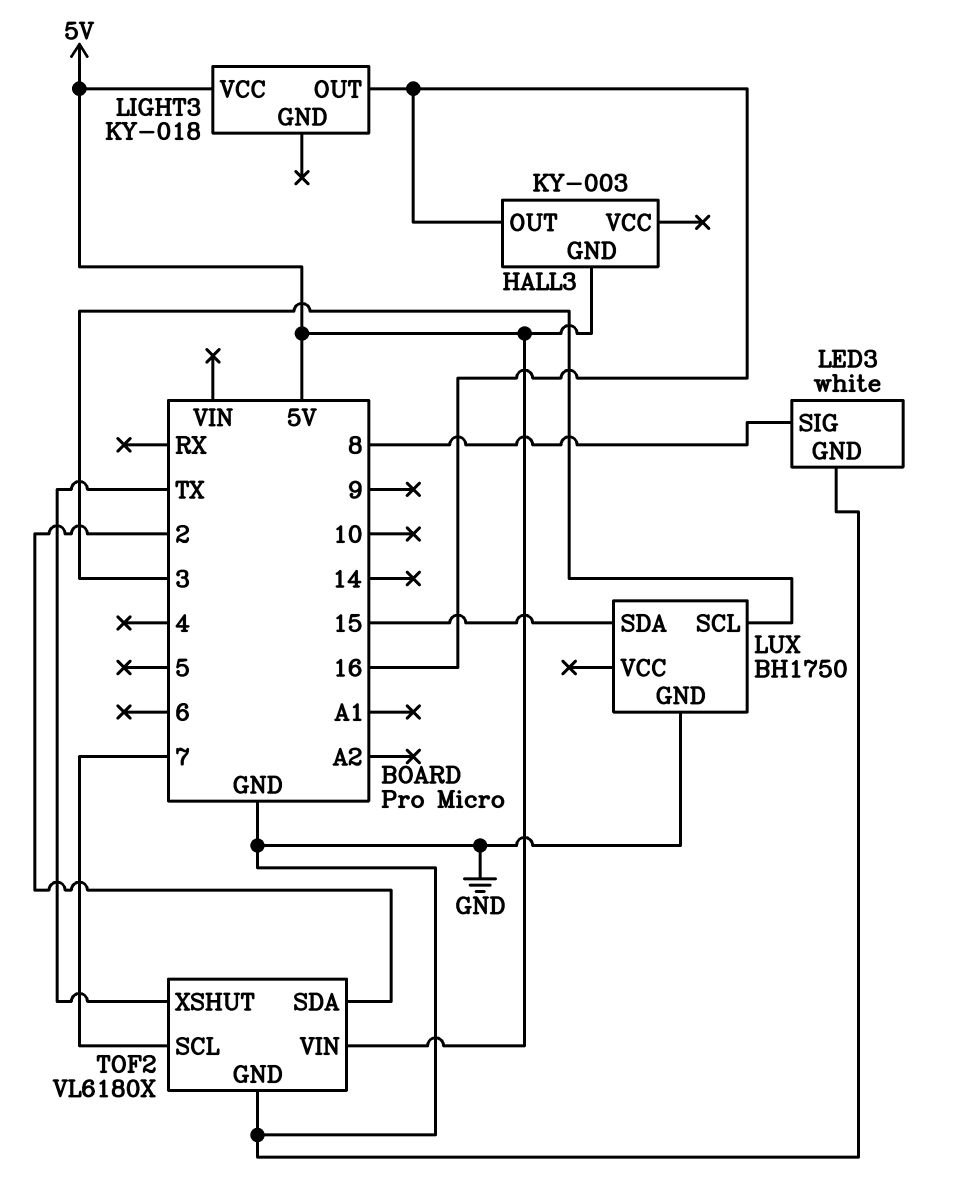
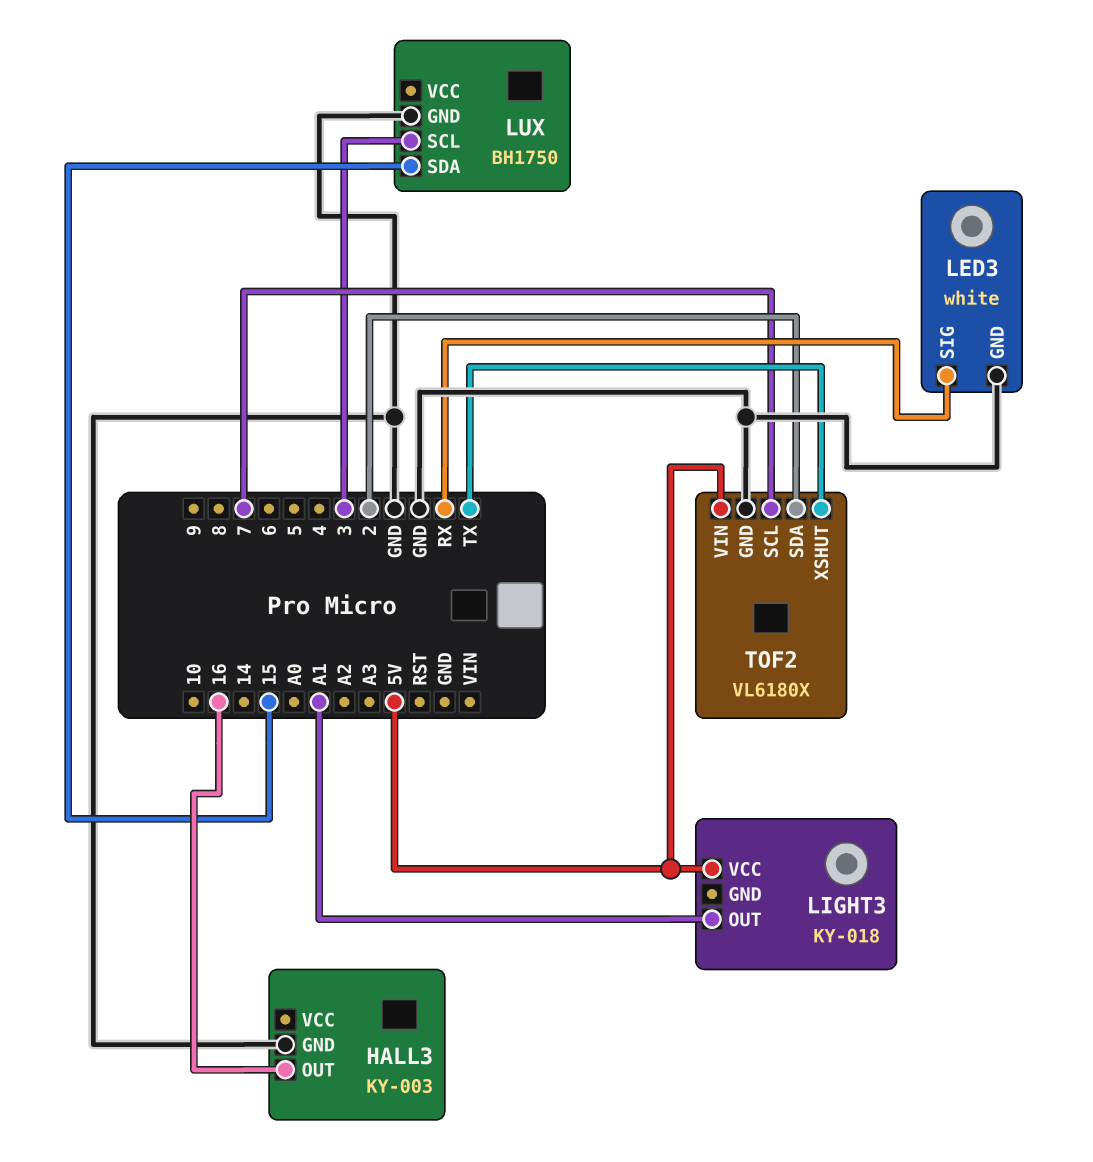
HALL3 pin GND: 5V -> GND
LED3 pin SIG: 8 -> RX
LIGHT3 pin OUT: 16 -> A1

